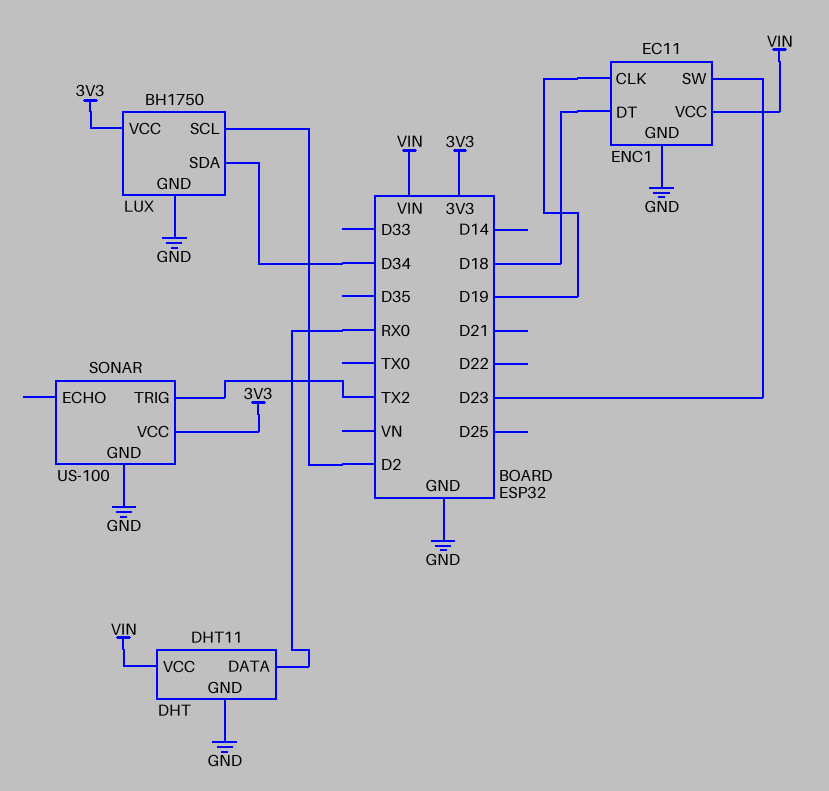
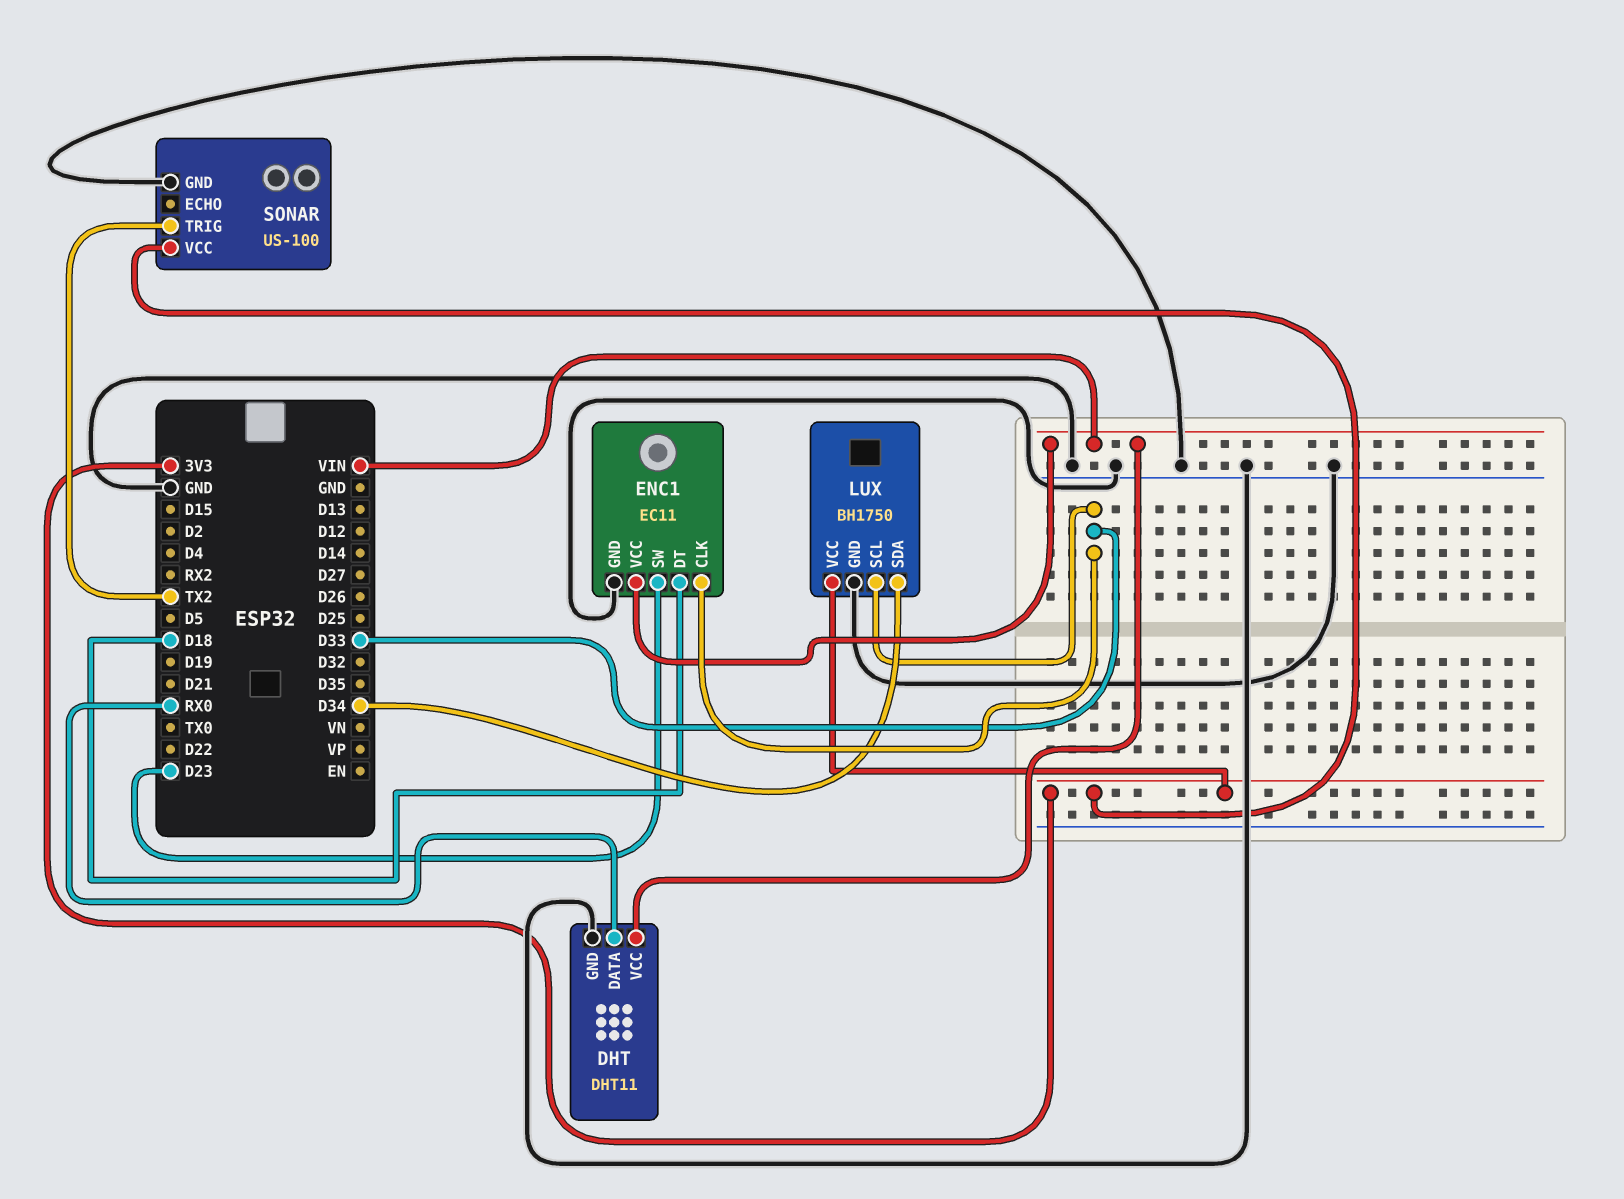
ENC1 pin CLK: D19 -> D33
LUX pin SCL: D2 -> D33

